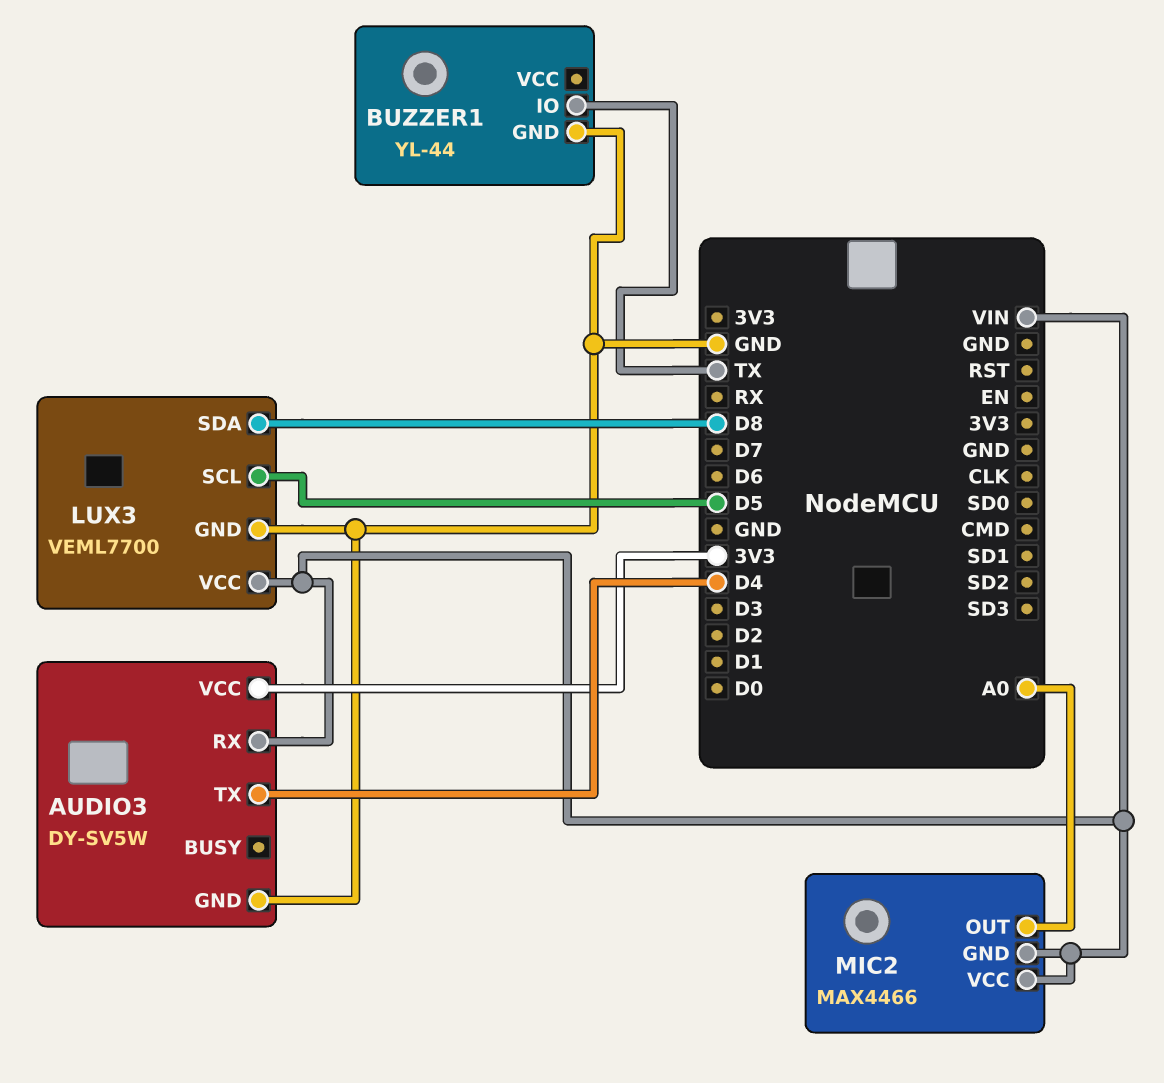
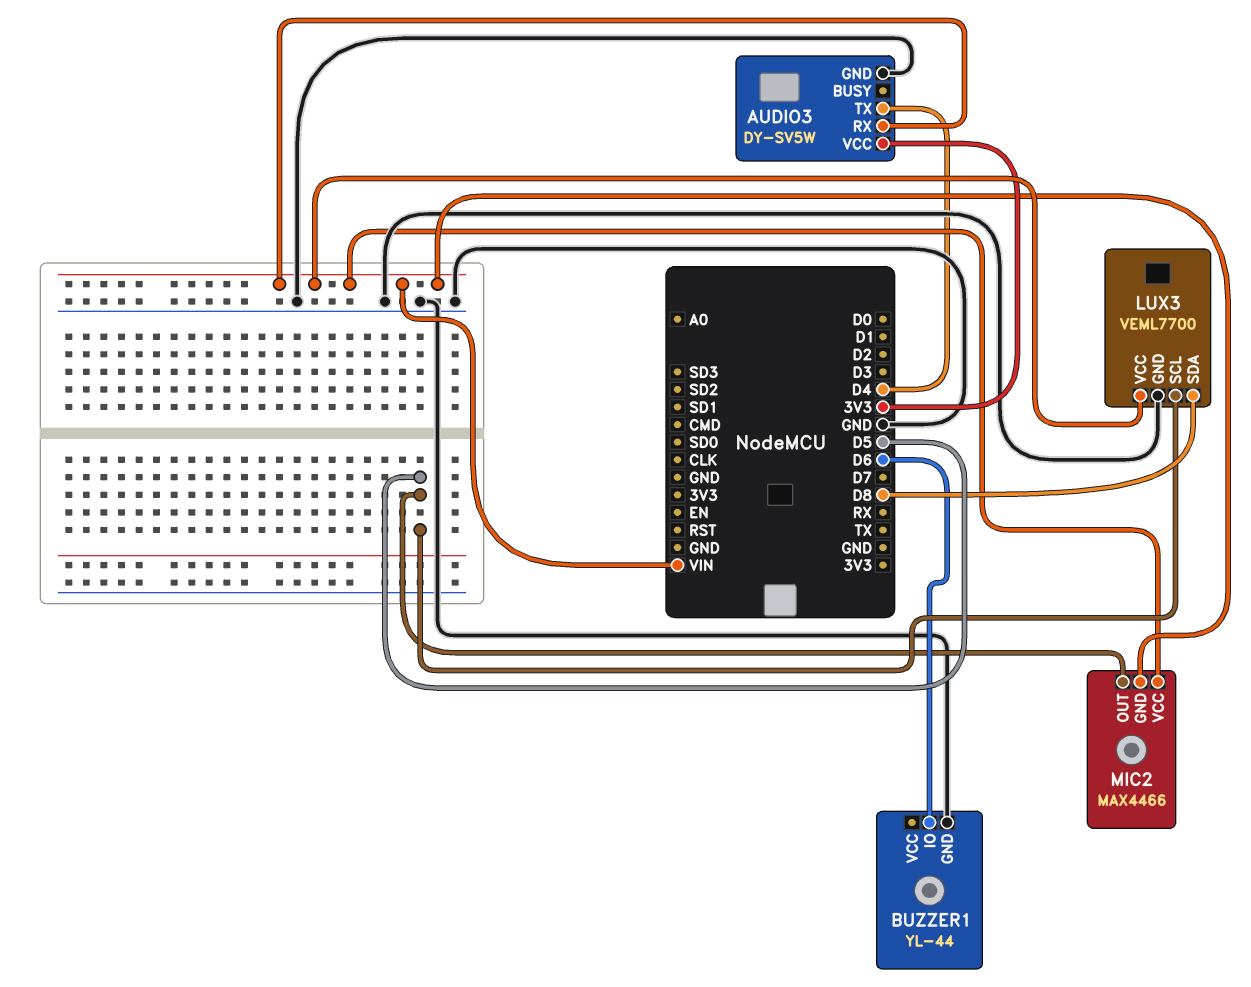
BUZZER1 pin IO: TX -> D6
MIC2 pin OUT: A0 -> D5

